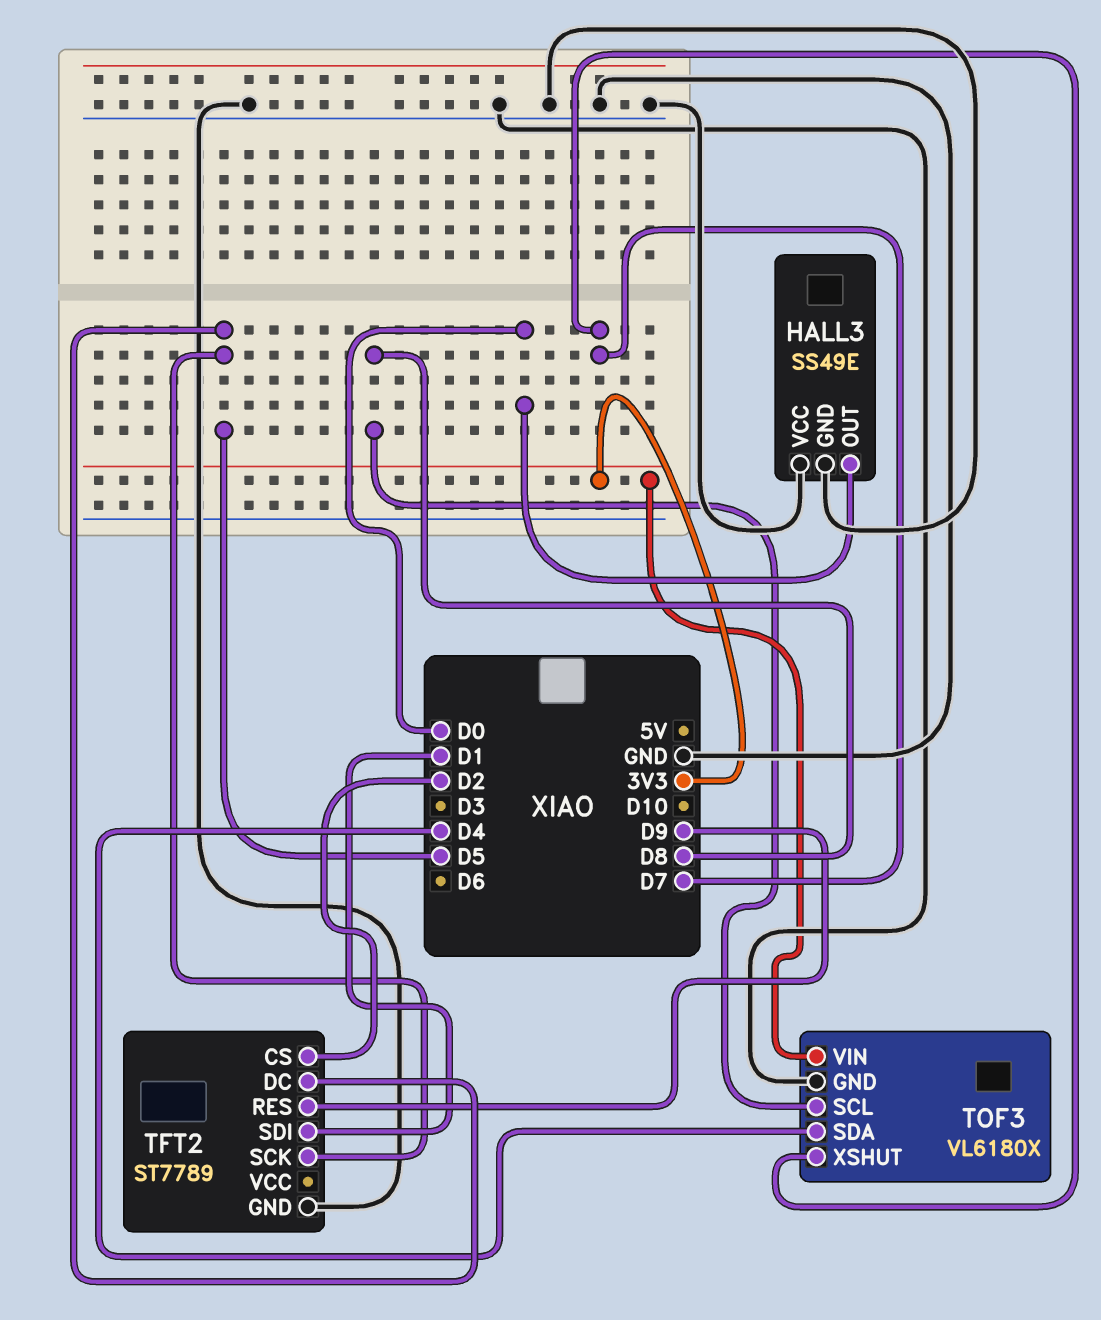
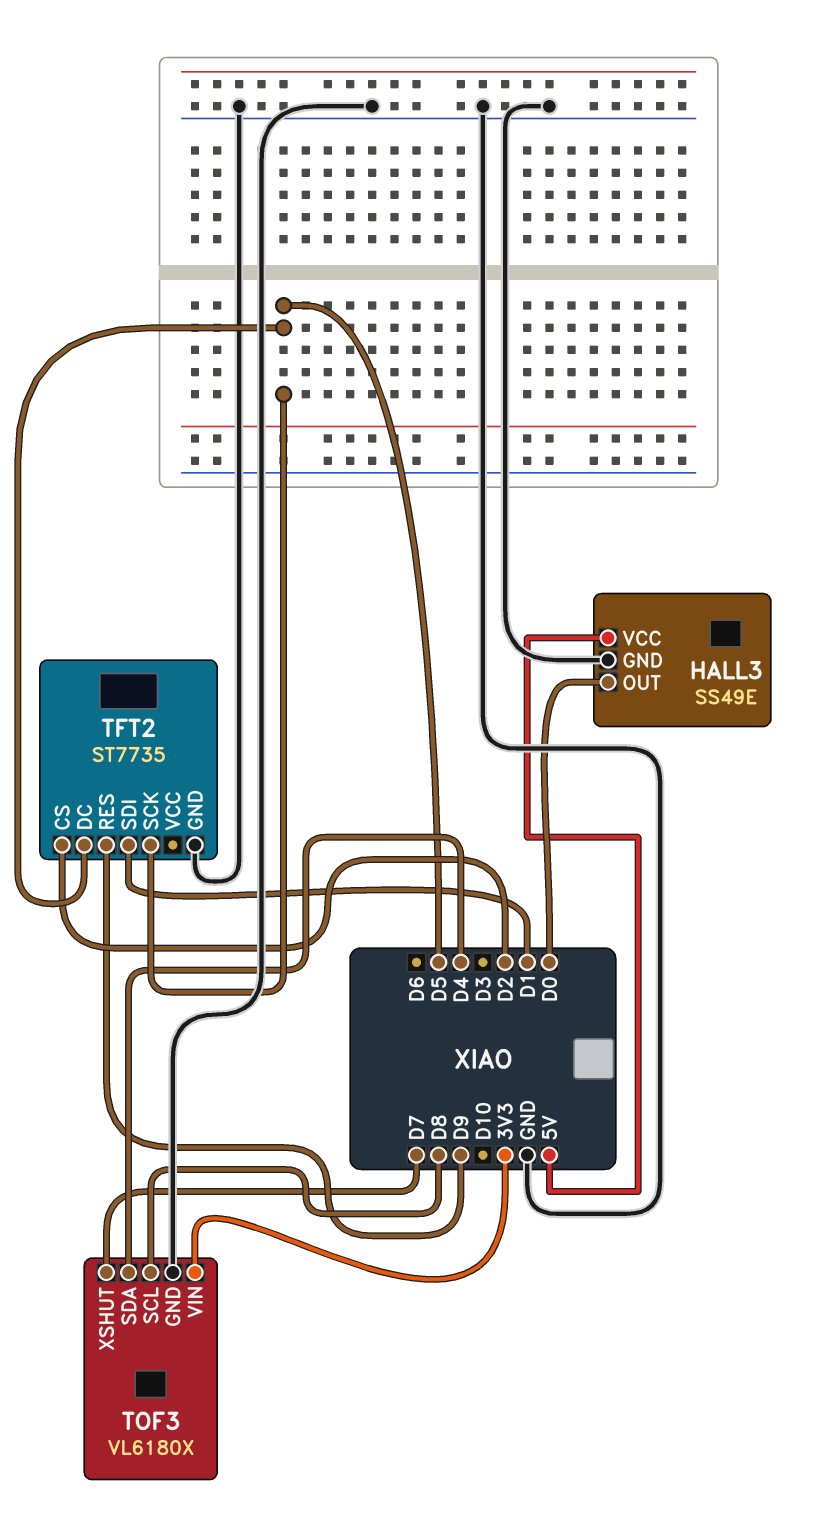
HALL3 pin VCC: GND -> 5V
TFT2: ST7789 -> ST7735

